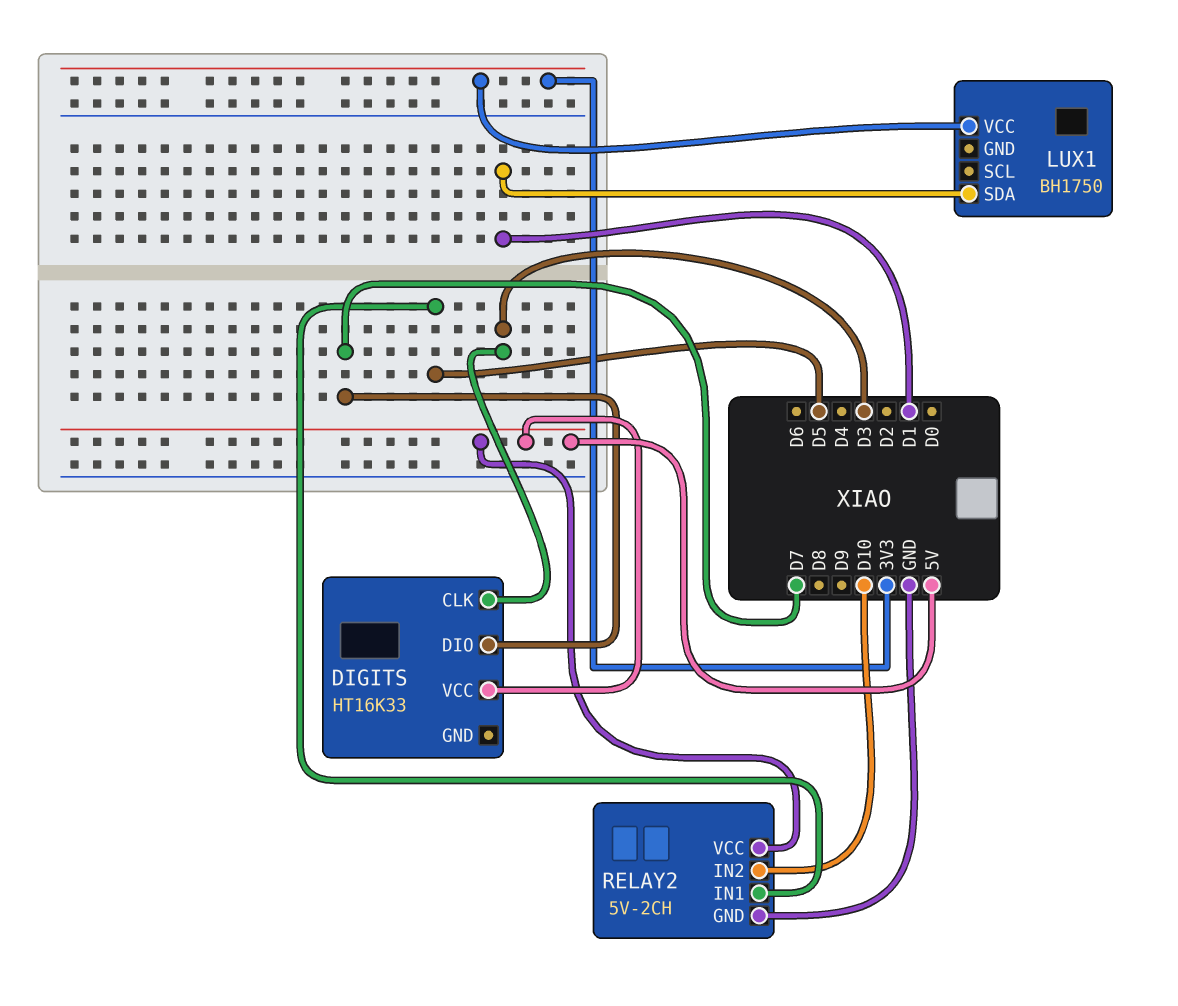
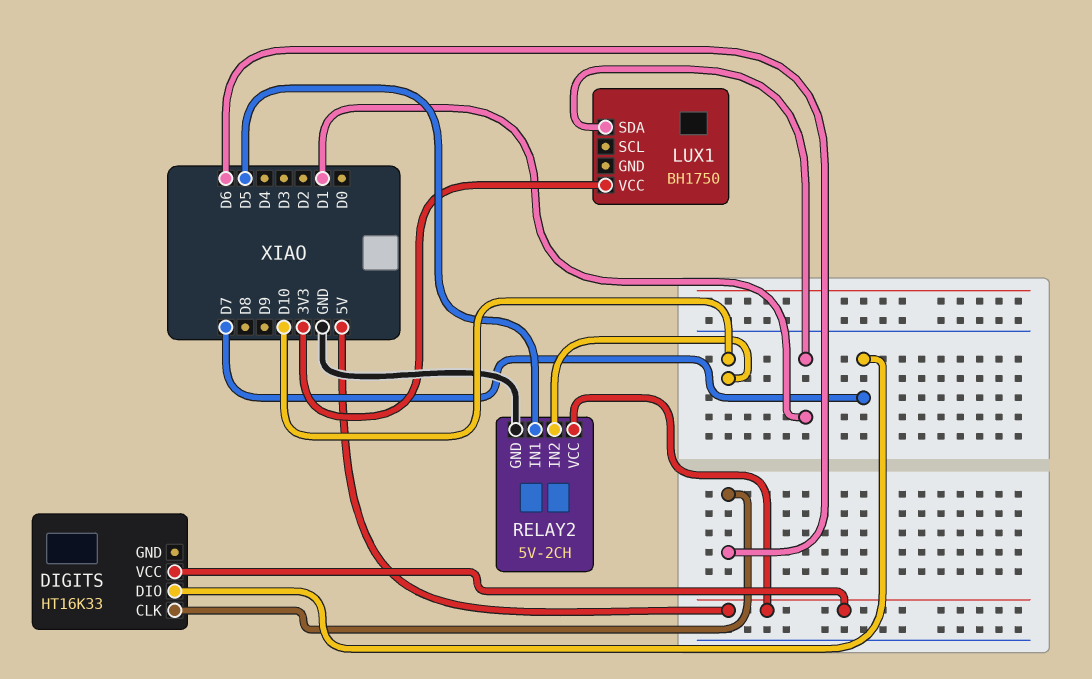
DIGITS pin CLK: D3 -> D6

